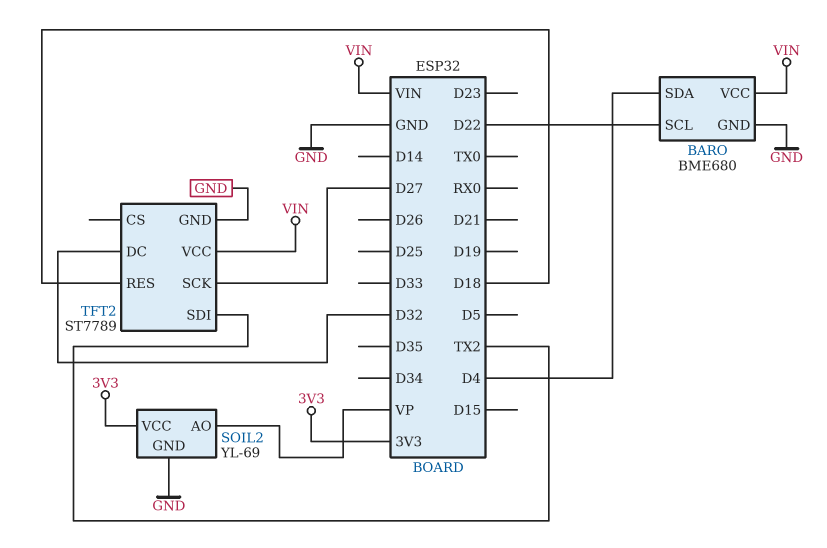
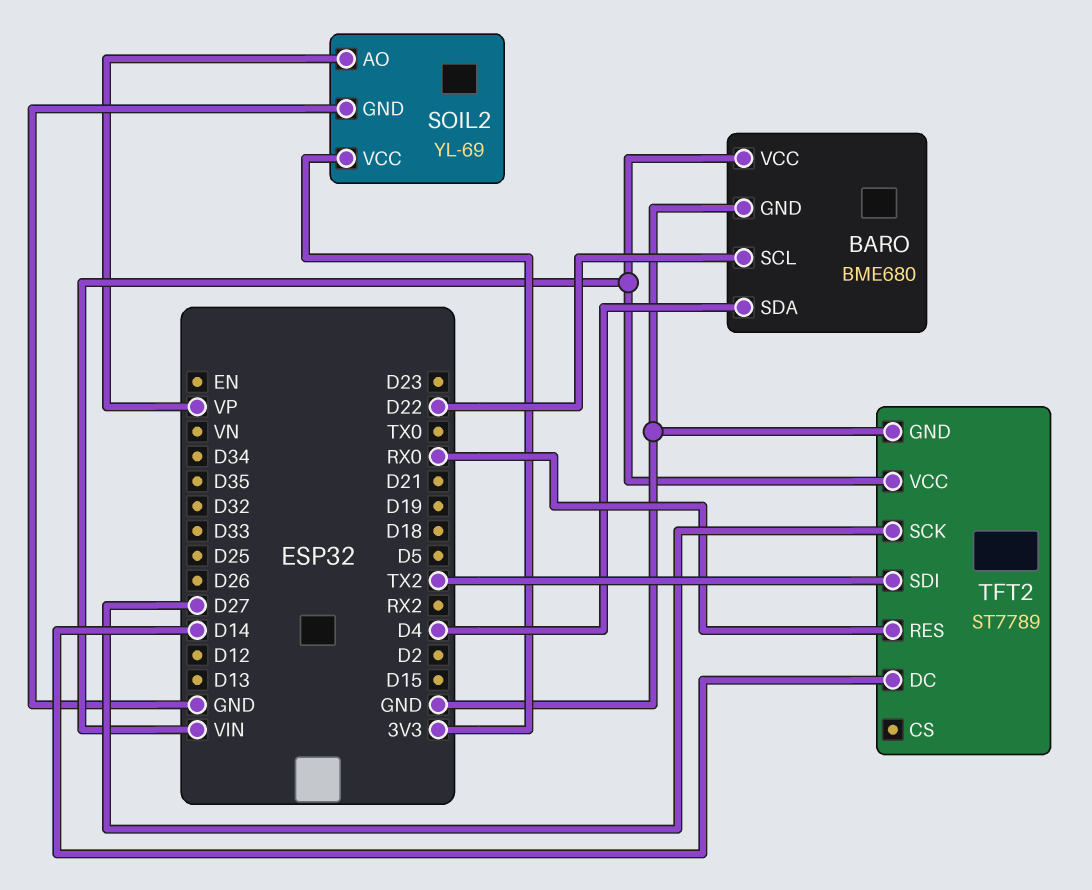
TFT2 pin DC: D32 -> D14
TFT2 pin RES: D18 -> RX0

